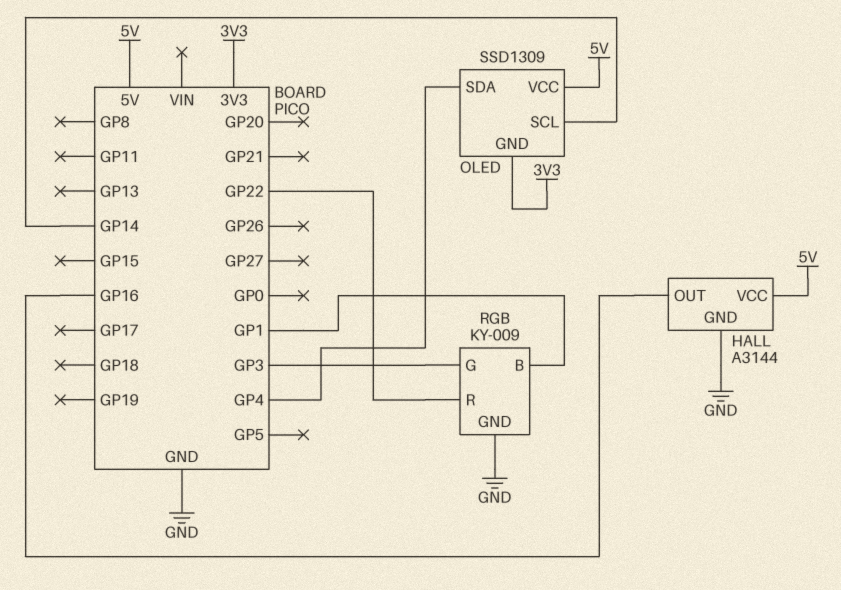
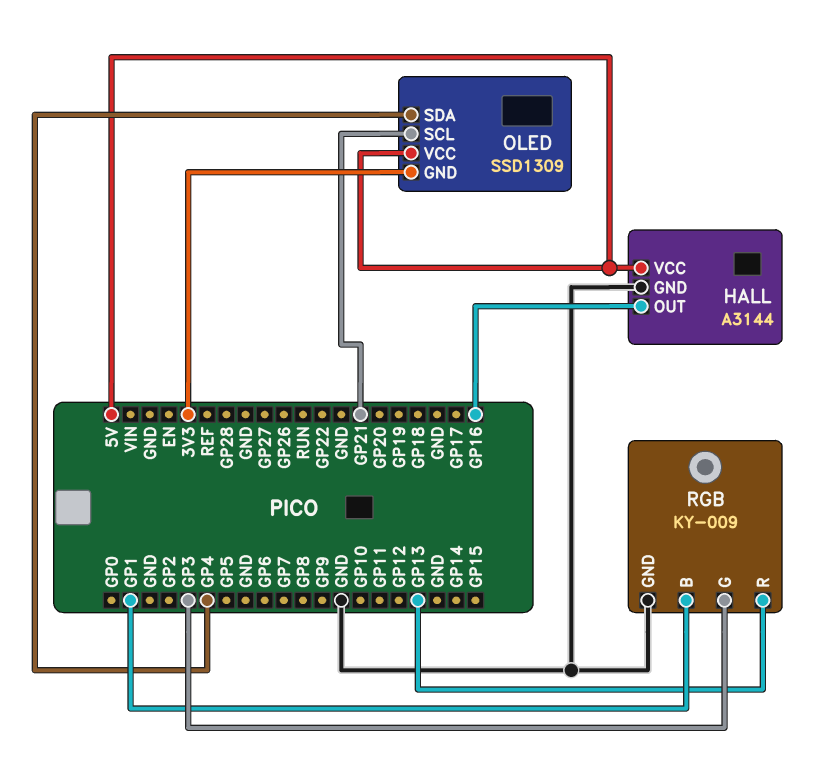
OLED pin SCL: GP14 -> GP21
RGB pin R: GP22 -> GP13

